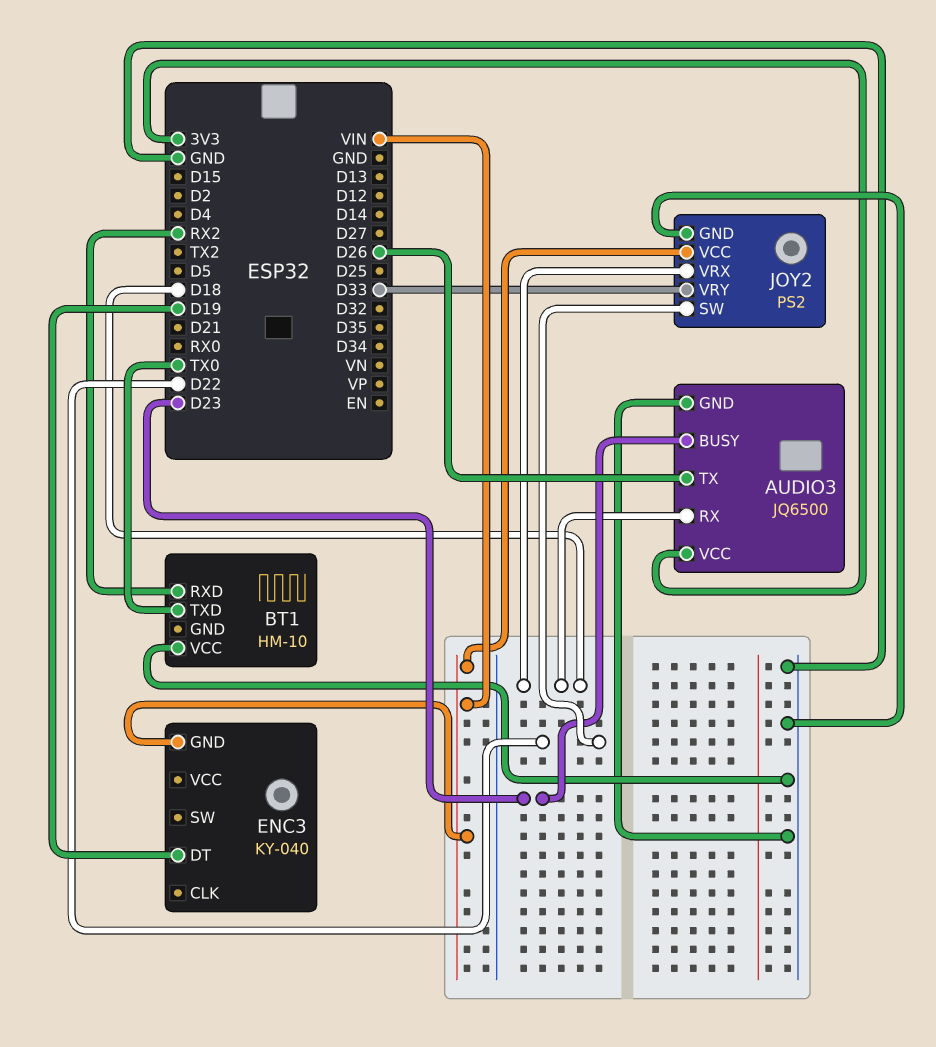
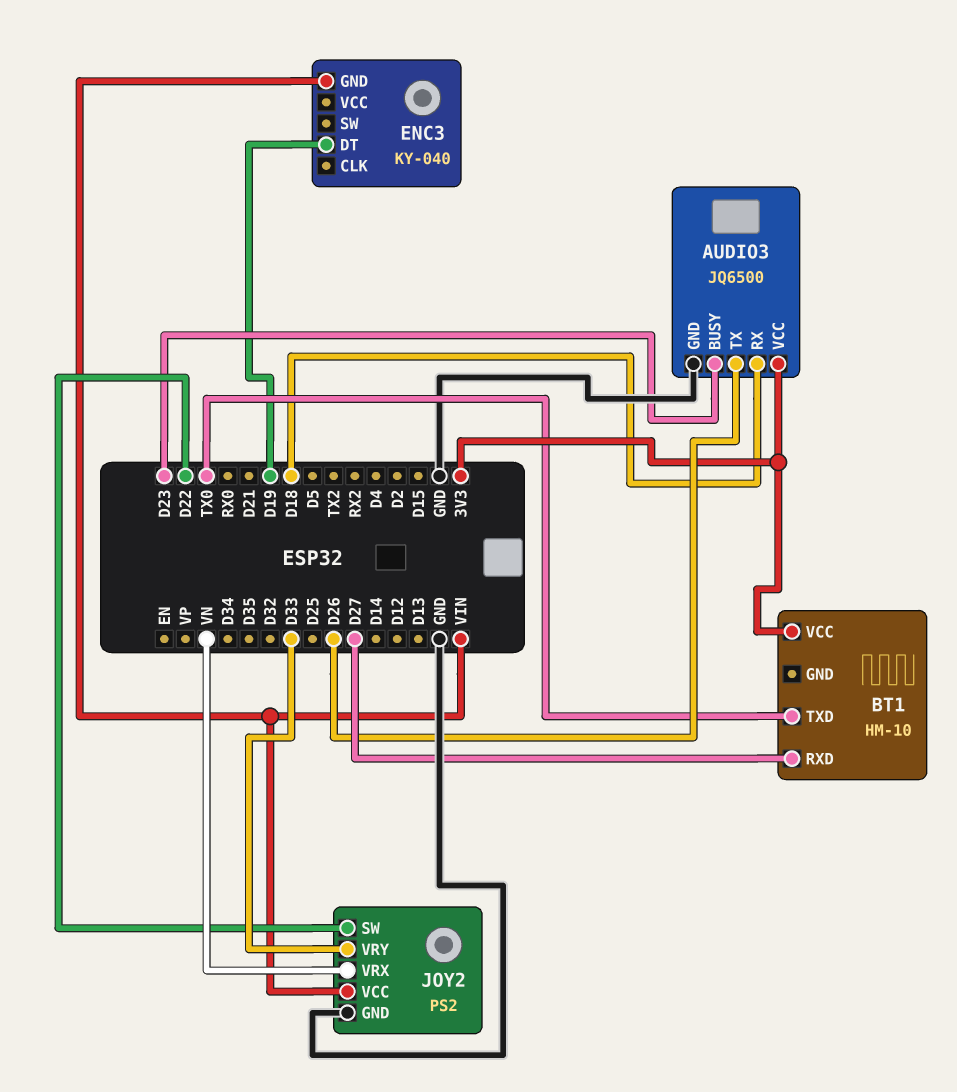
BT1 pin RXD: RX2 -> D27
BT1 pin VCC: GND -> 3V3
JOY2 pin VRX: D18 -> VN

